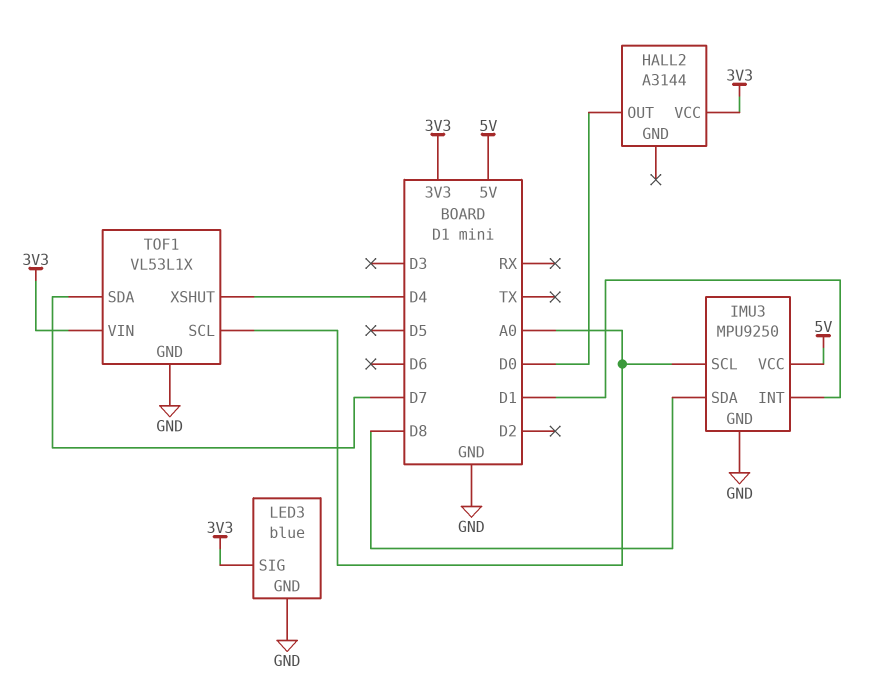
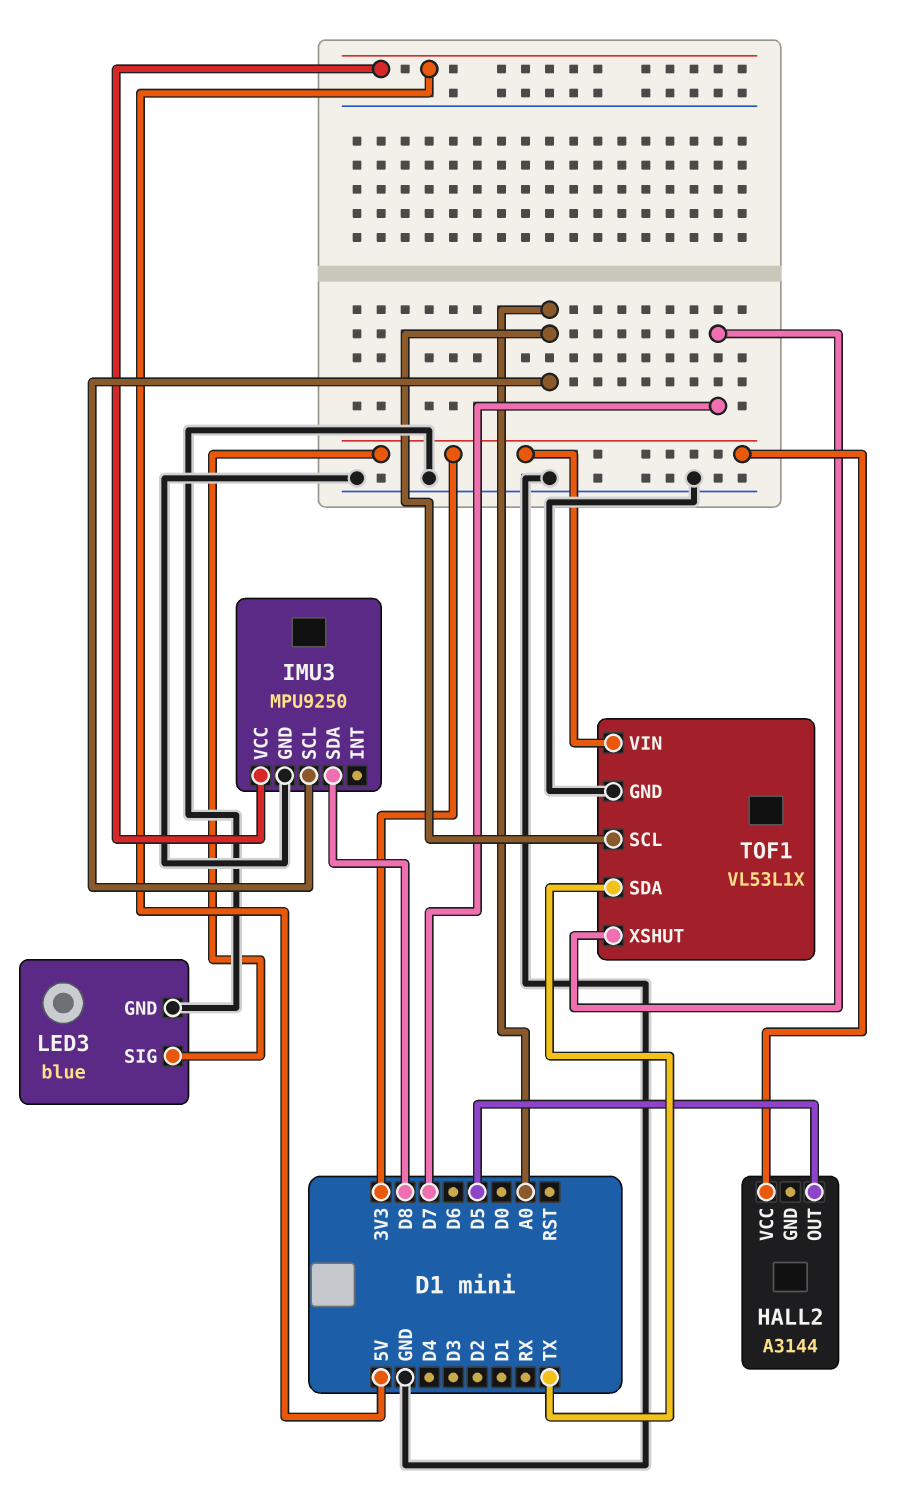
HALL2 pin OUT: D0 -> D5
IMU3 pin INT: D1 -> none
TOF1 pin SDA: D7 -> TX
TOF1 pin XSHUT: D4 -> D7

